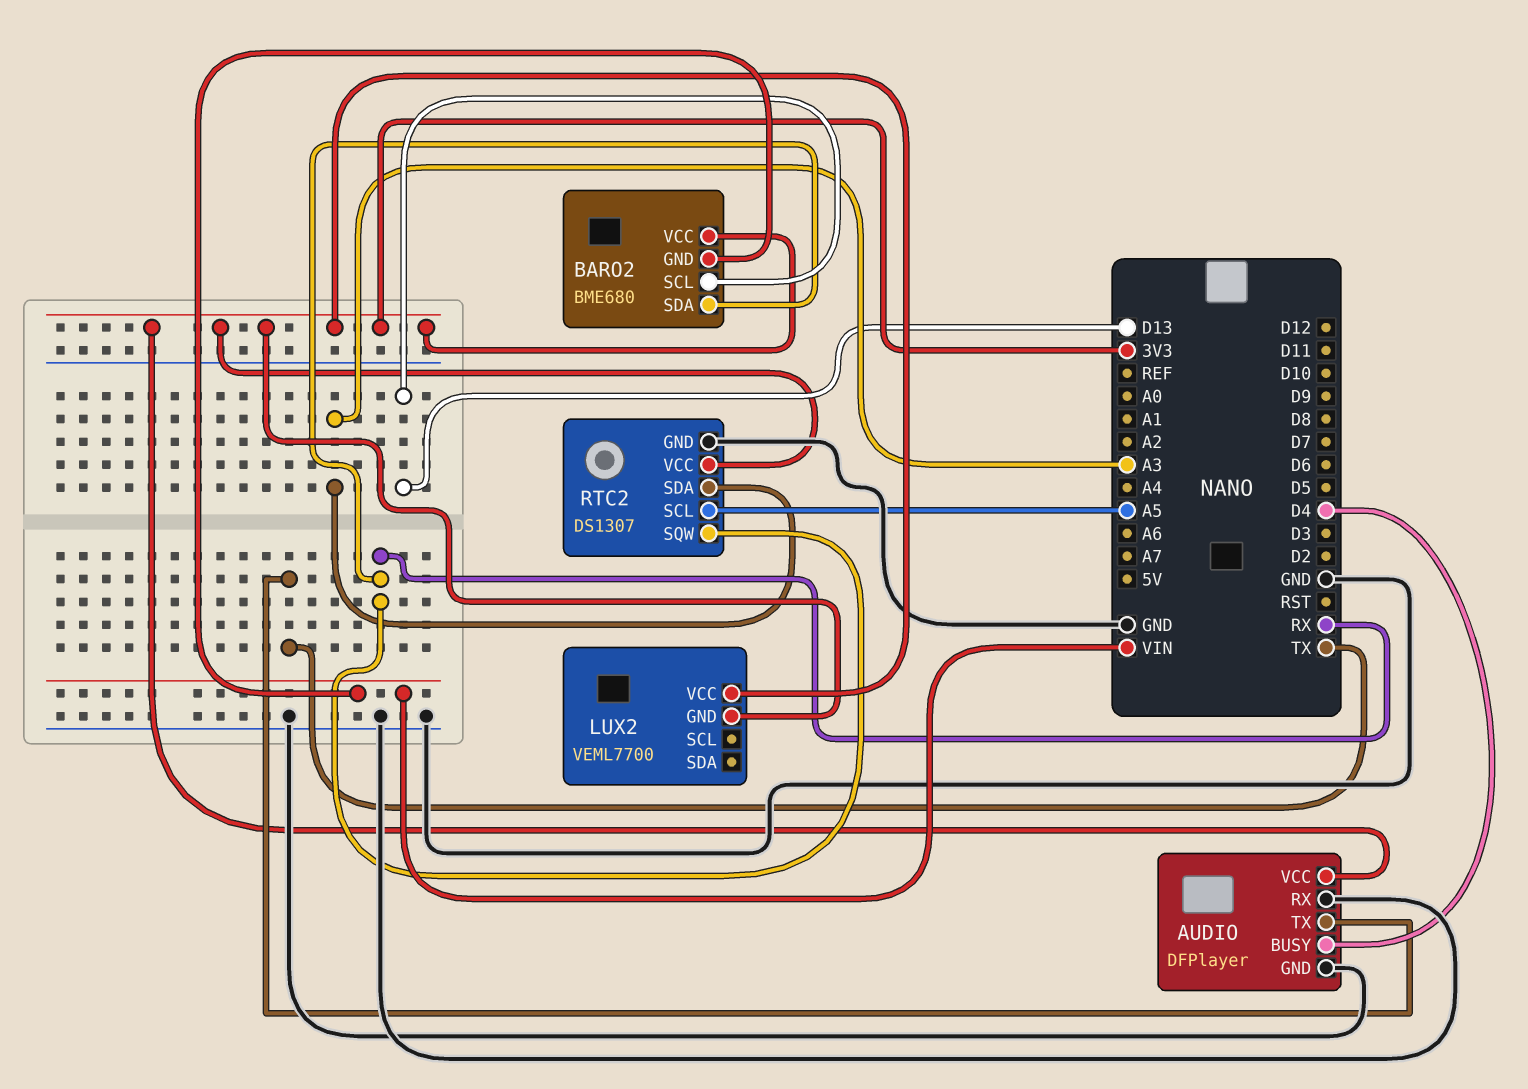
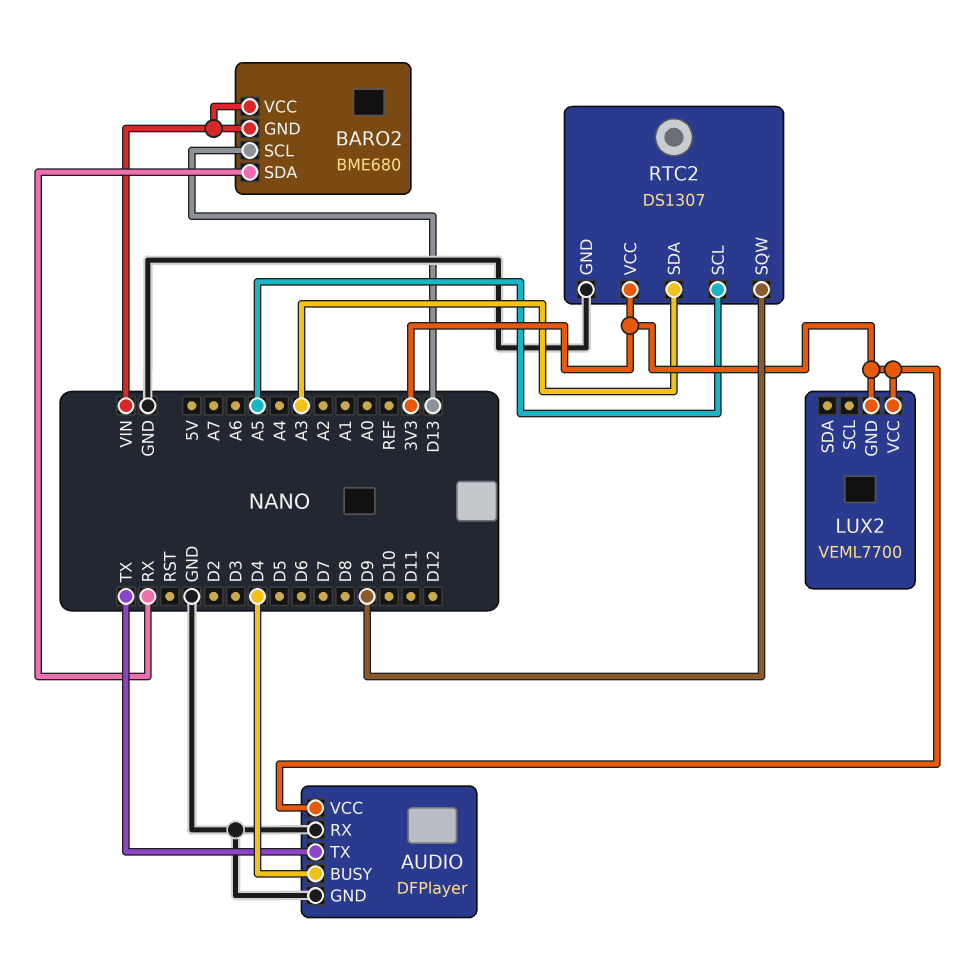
BARO2 pin VCC: 3V3 -> VIN
RTC2 pin SQW: RX -> D9

